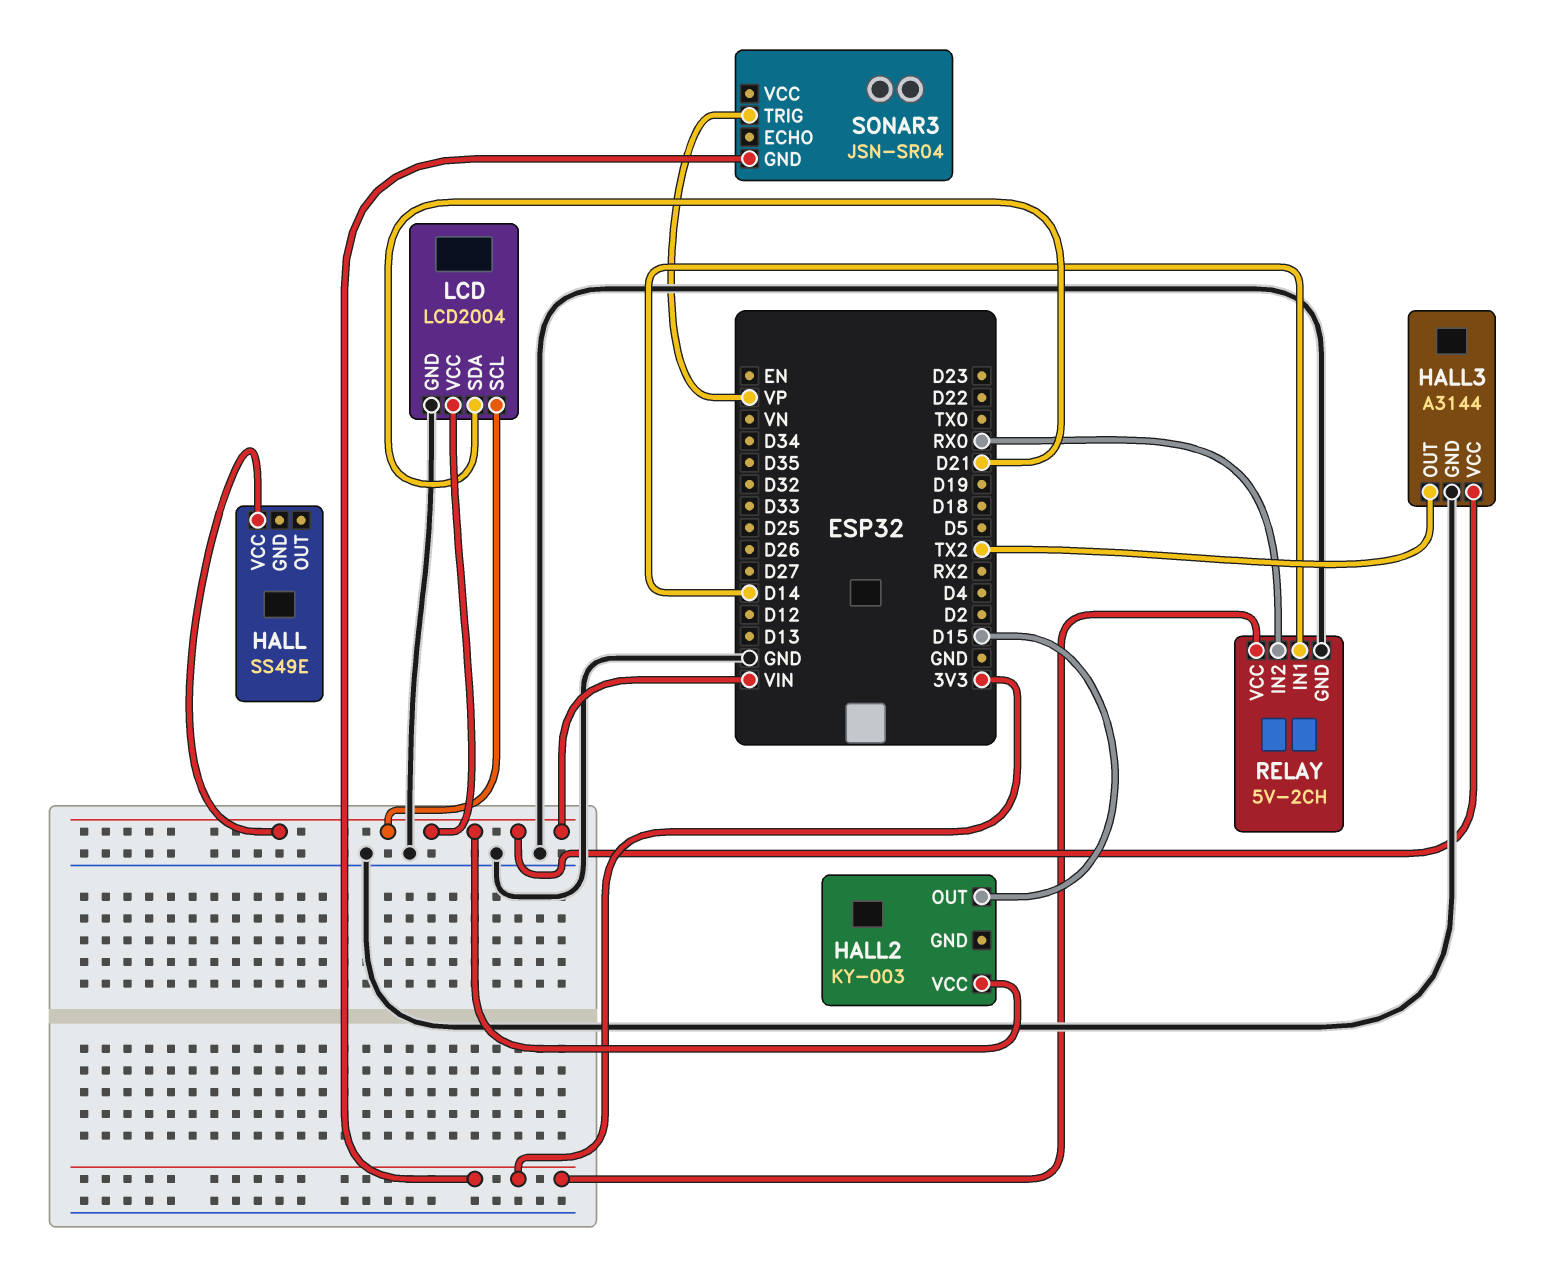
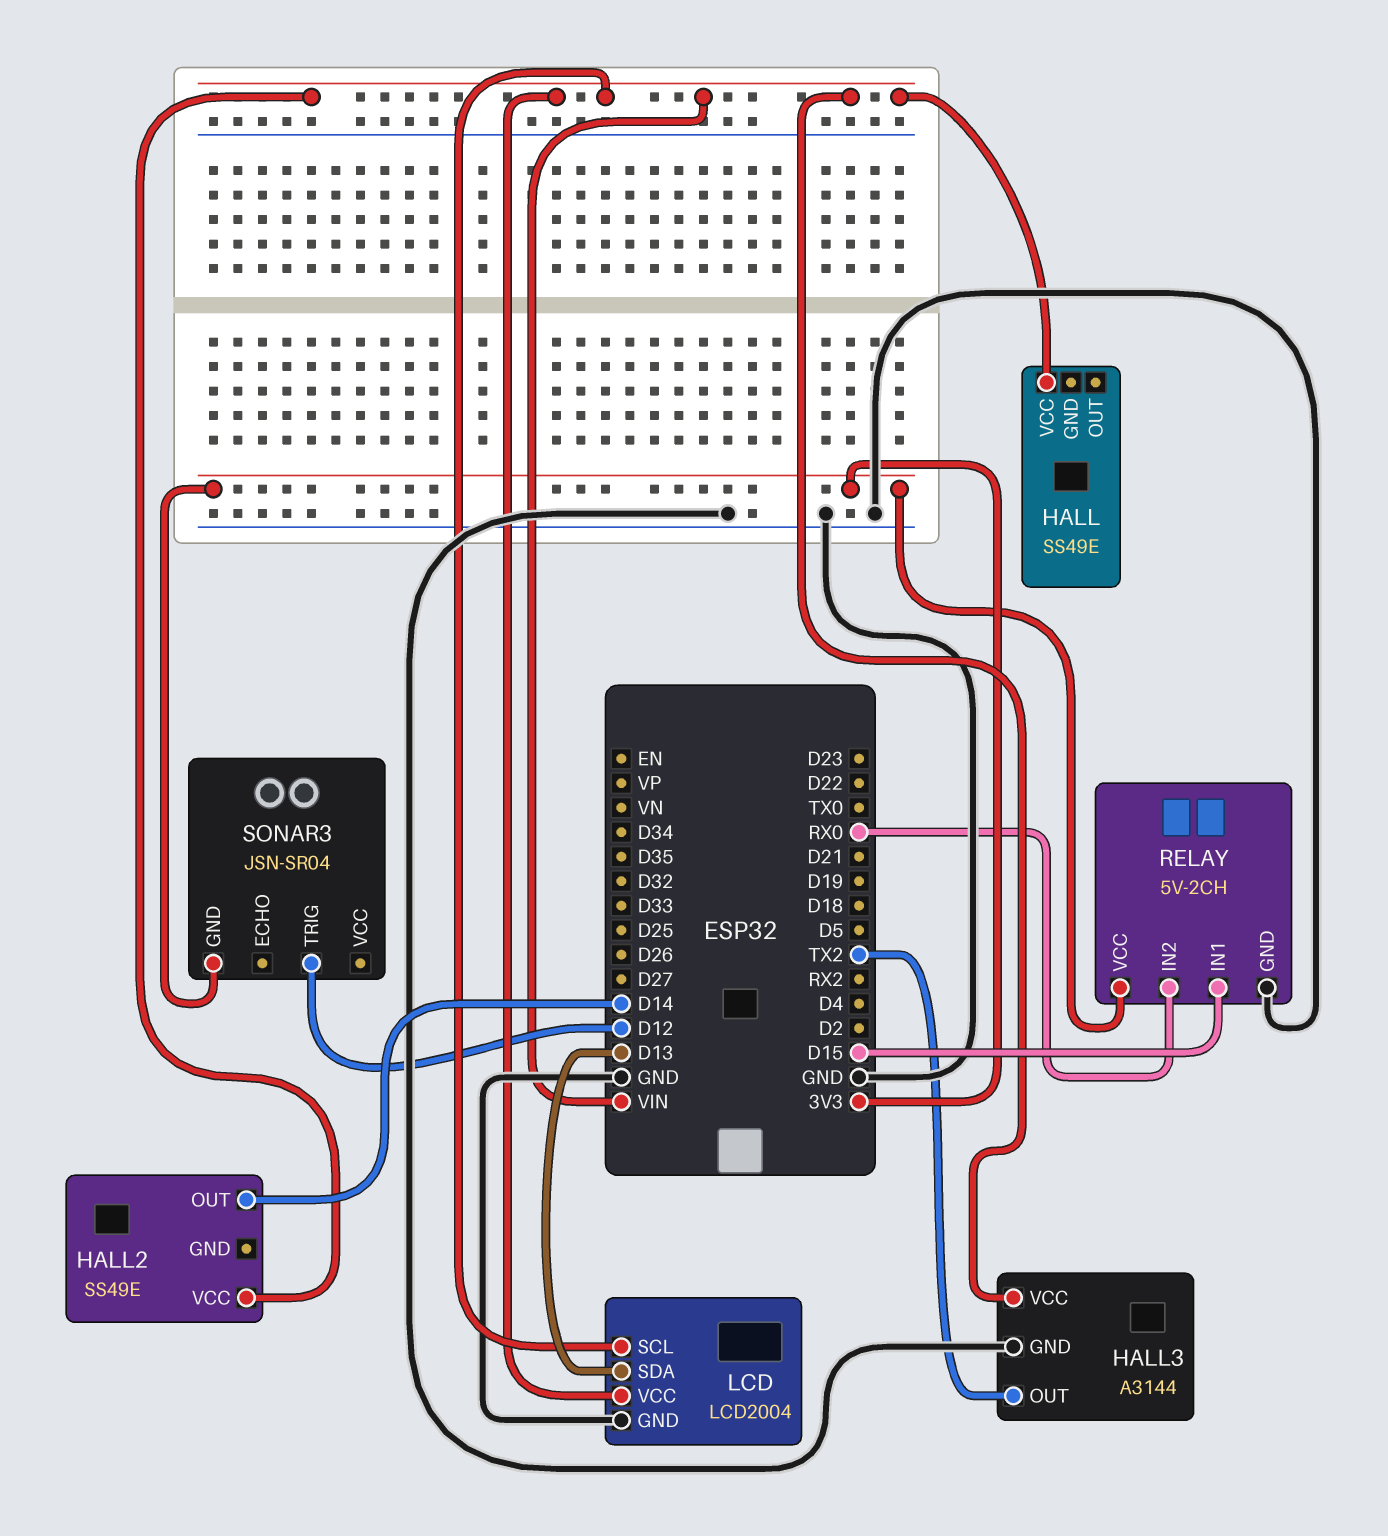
HALL2: KY-003 -> SS49E
HALL2 pin OUT: D15 -> D14
LCD pin SDA: D21 -> D13
RELAY pin IN1: D14 -> D15
SONAR3 pin TRIG: VP -> D12

